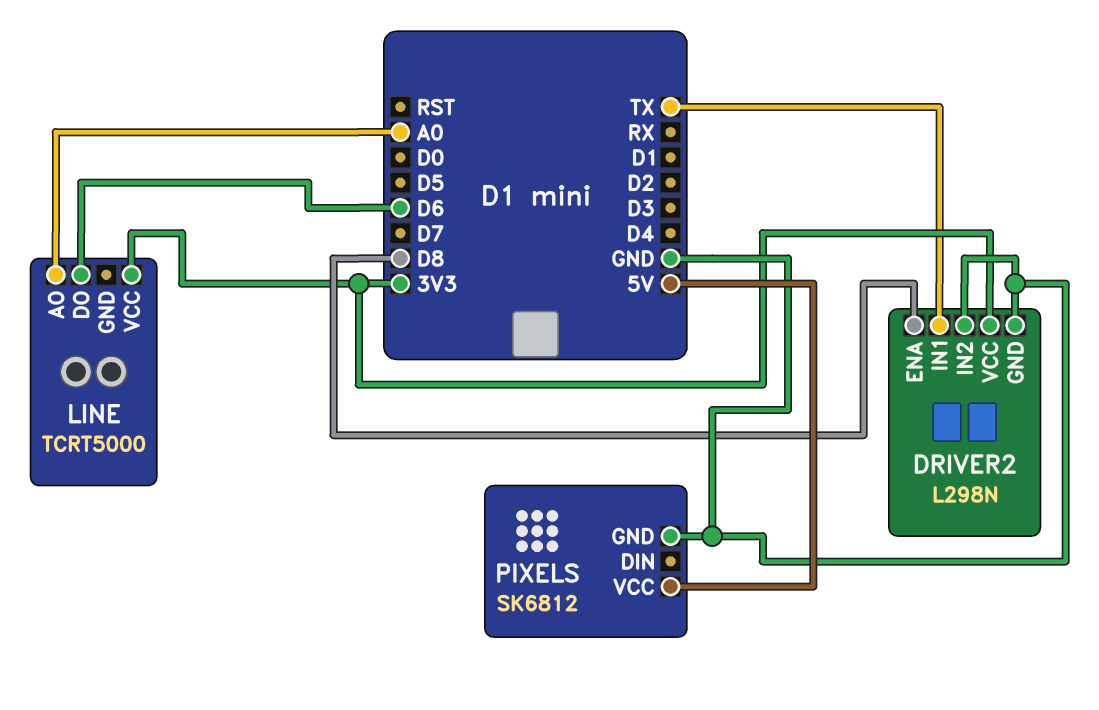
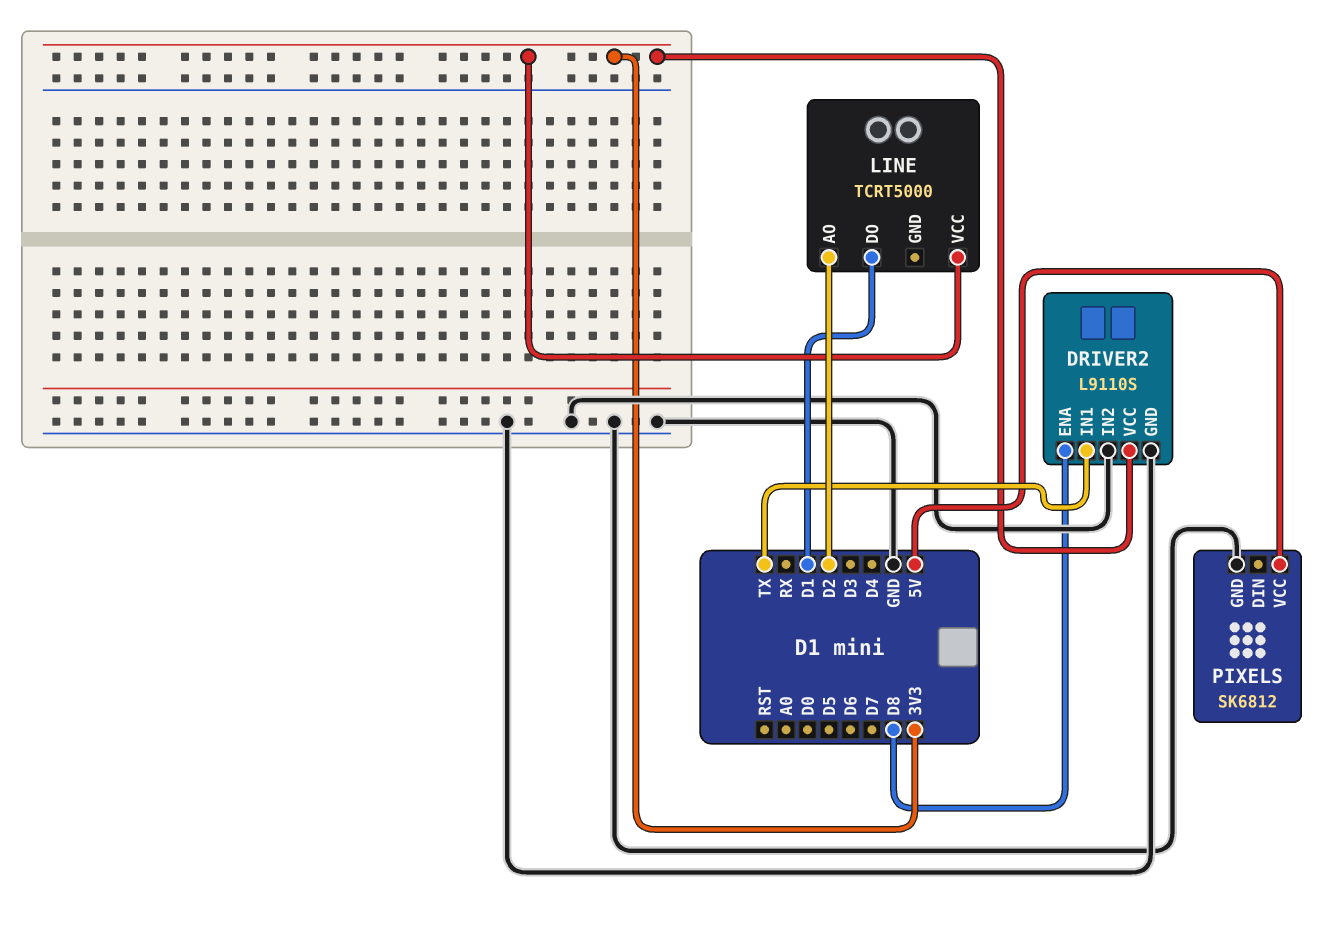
DRIVER2: L298N -> L9110S
LINE pin AO: A0 -> D2
LINE pin DO: D6 -> D1

